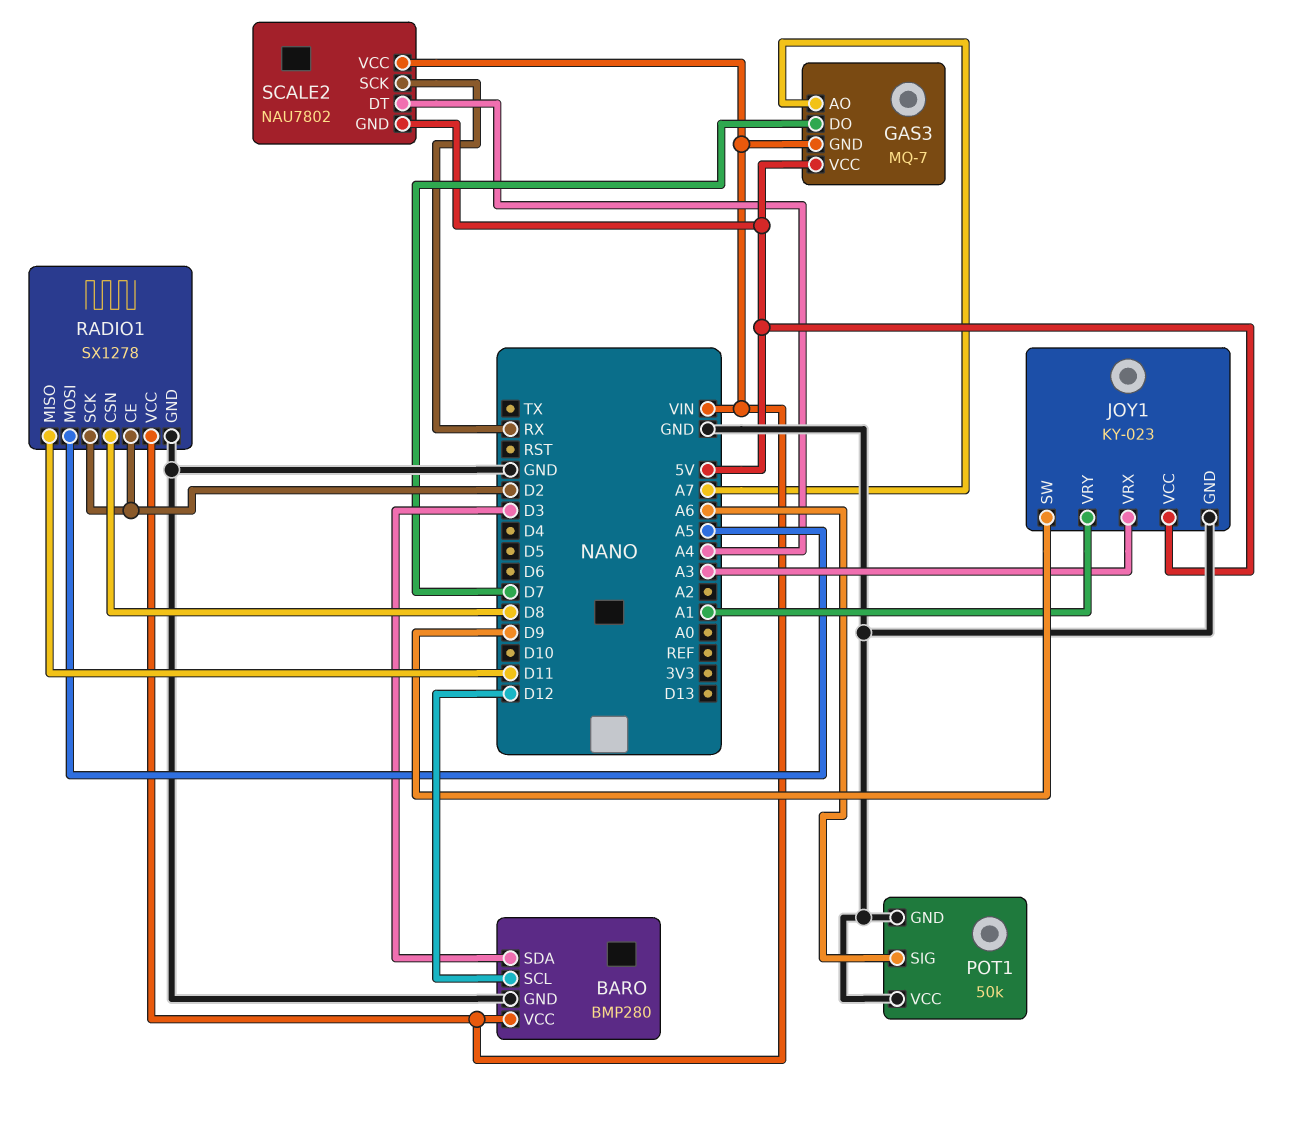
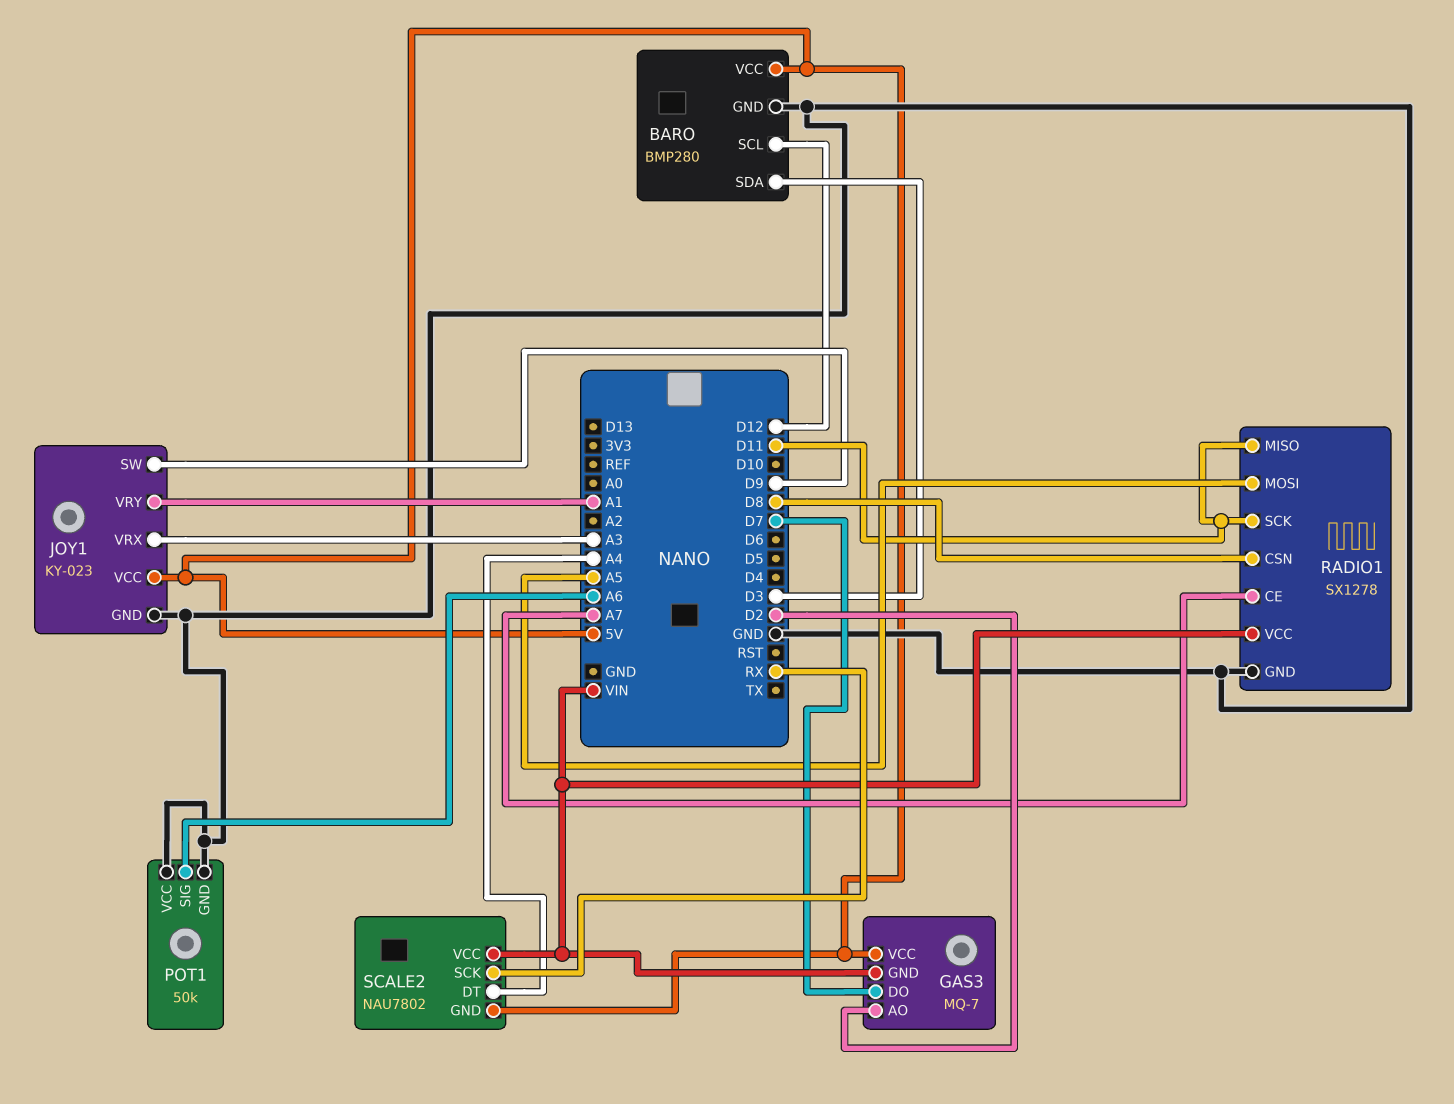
BARO pin VCC: VIN -> 5V
GAS3 pin AO: A7 -> D2
RADIO1 pin CE: D2 -> A7
RADIO1 pin SCK: D2 -> D11

